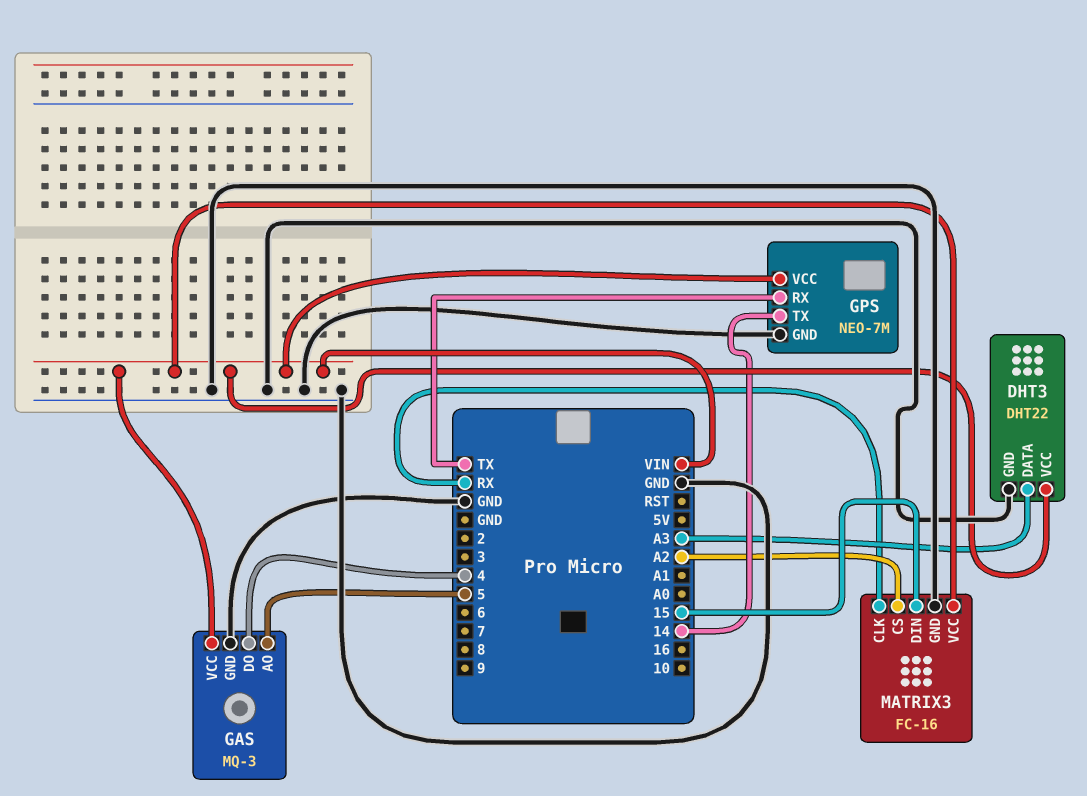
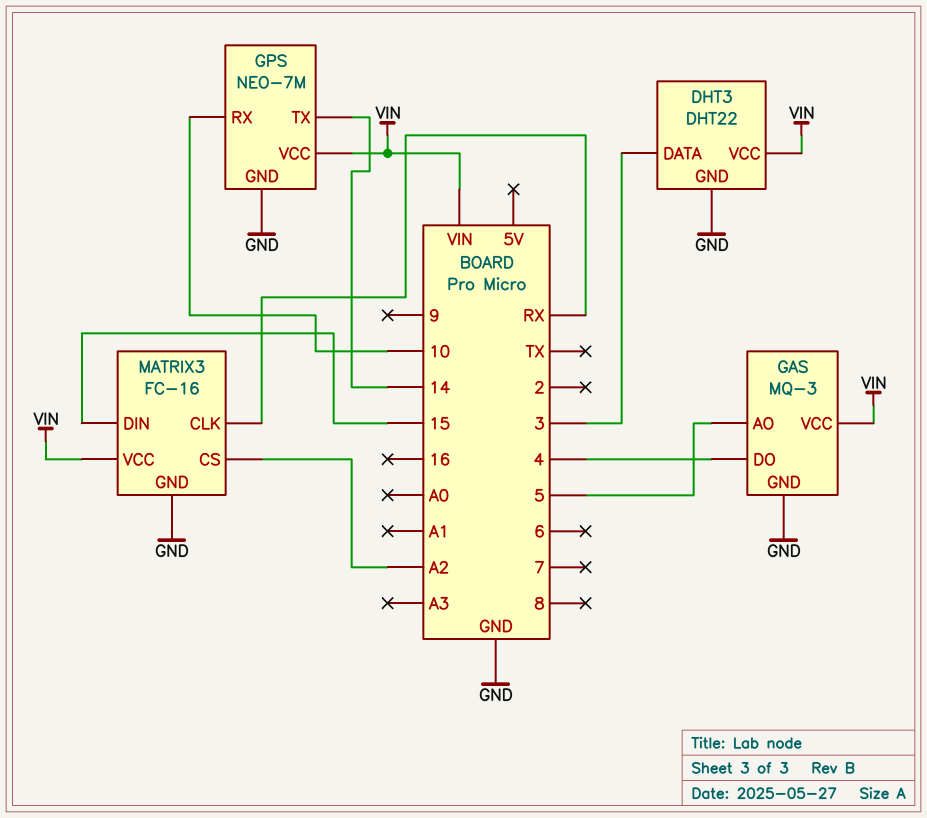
DHT3 pin DATA: A3 -> 3
GPS pin RX: TX -> 10

